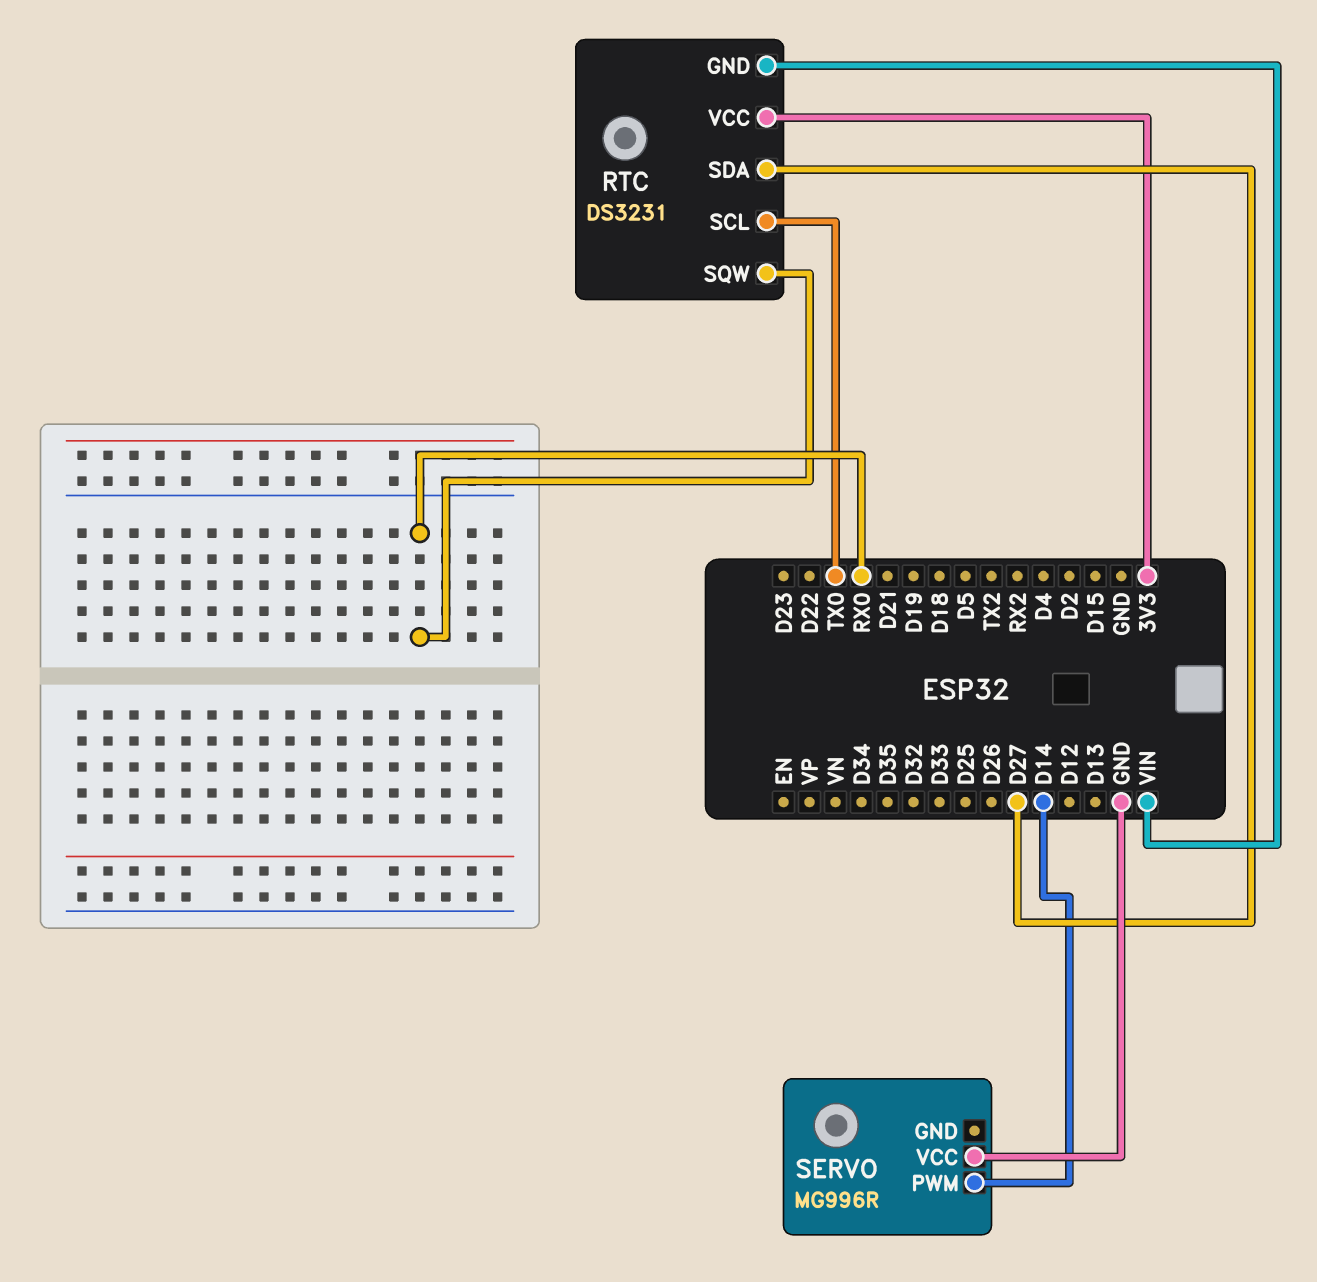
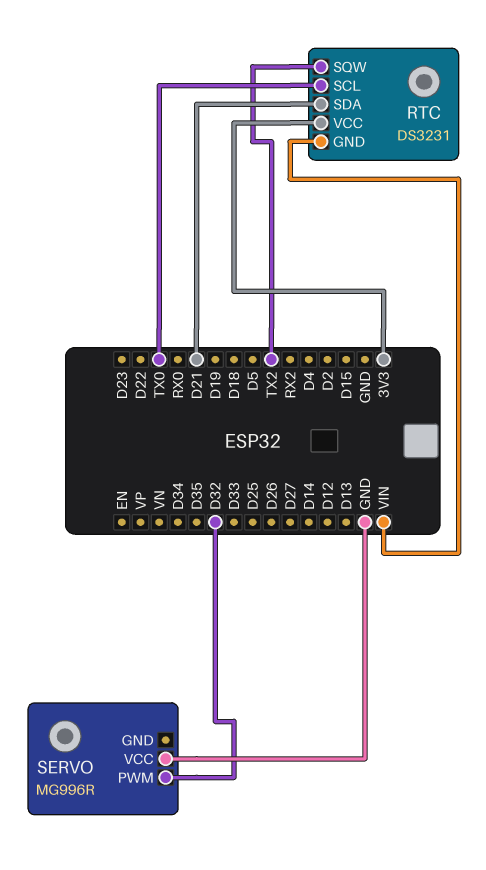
RTC pin SDA: D27 -> D21
RTC pin SQW: RX0 -> TX2
SERVO pin PWM: D14 -> D32

